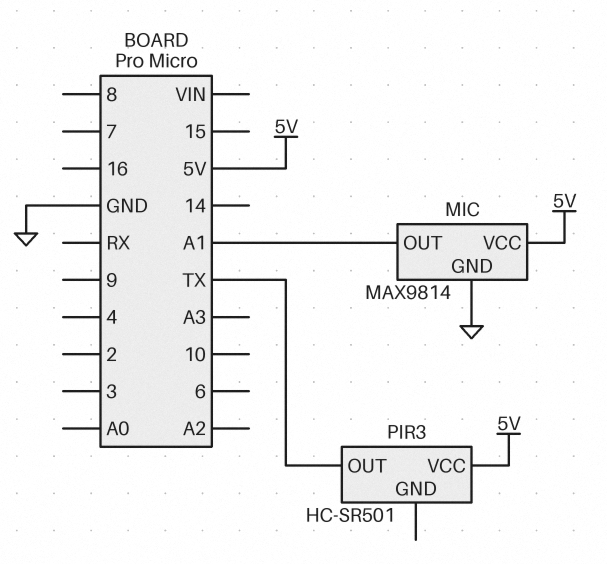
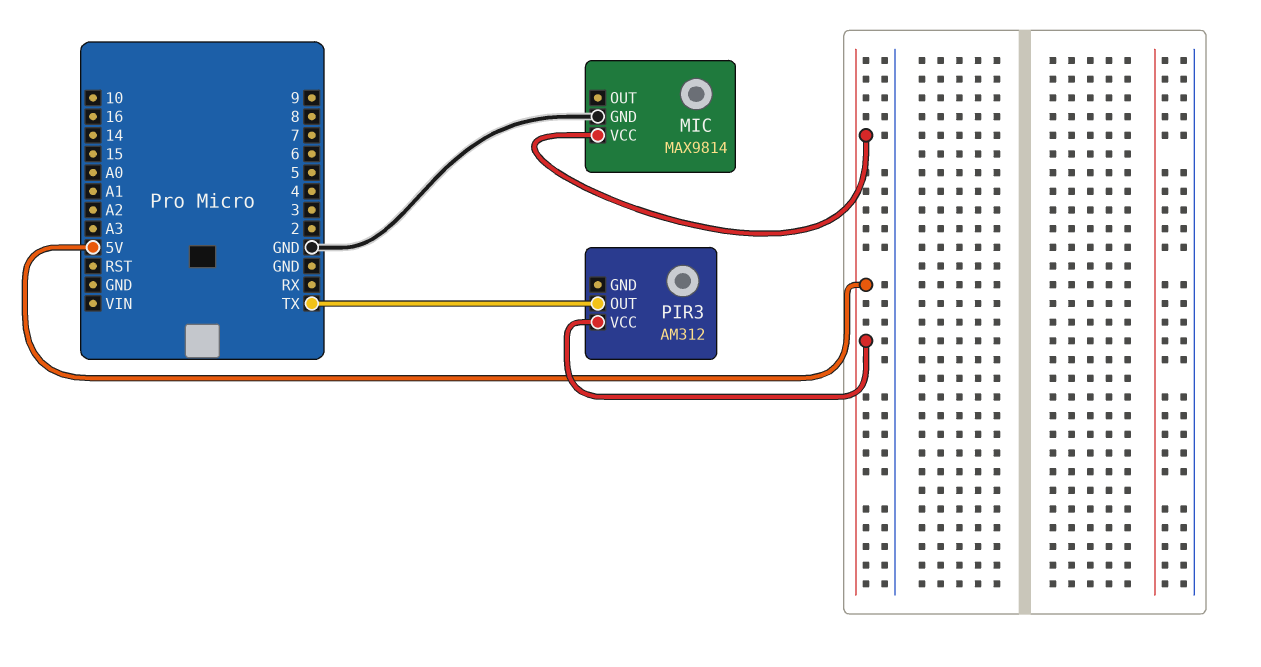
MIC pin OUT: A1 -> none
PIR3: HC-SR501 -> AM312

